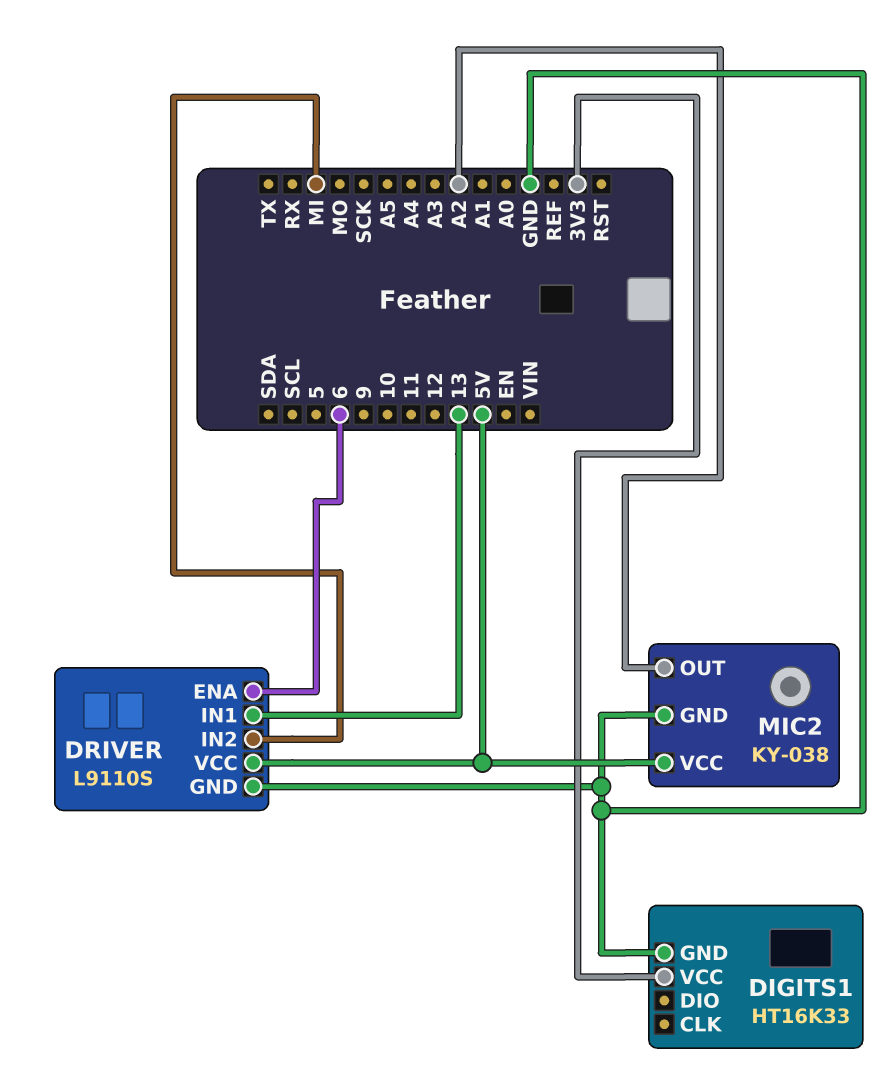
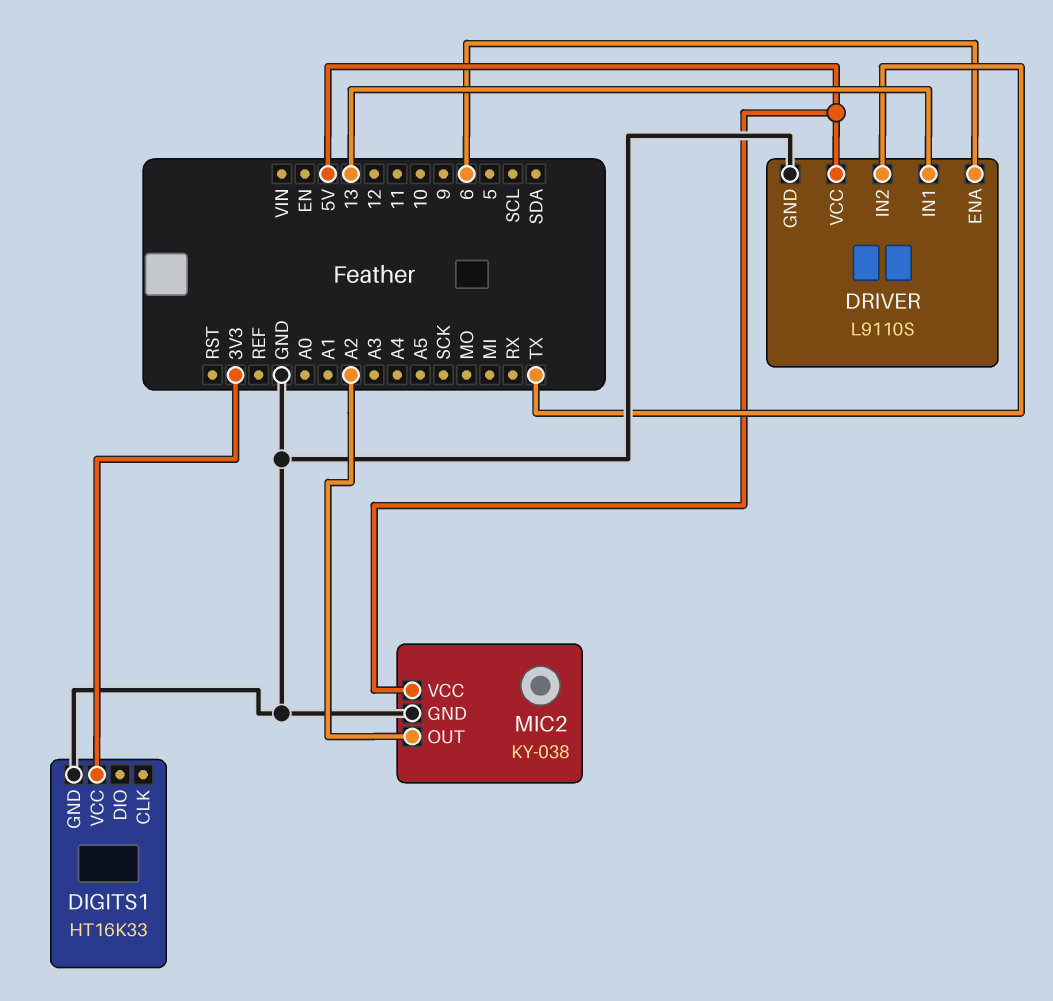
DRIVER pin IN2: MI -> TX

